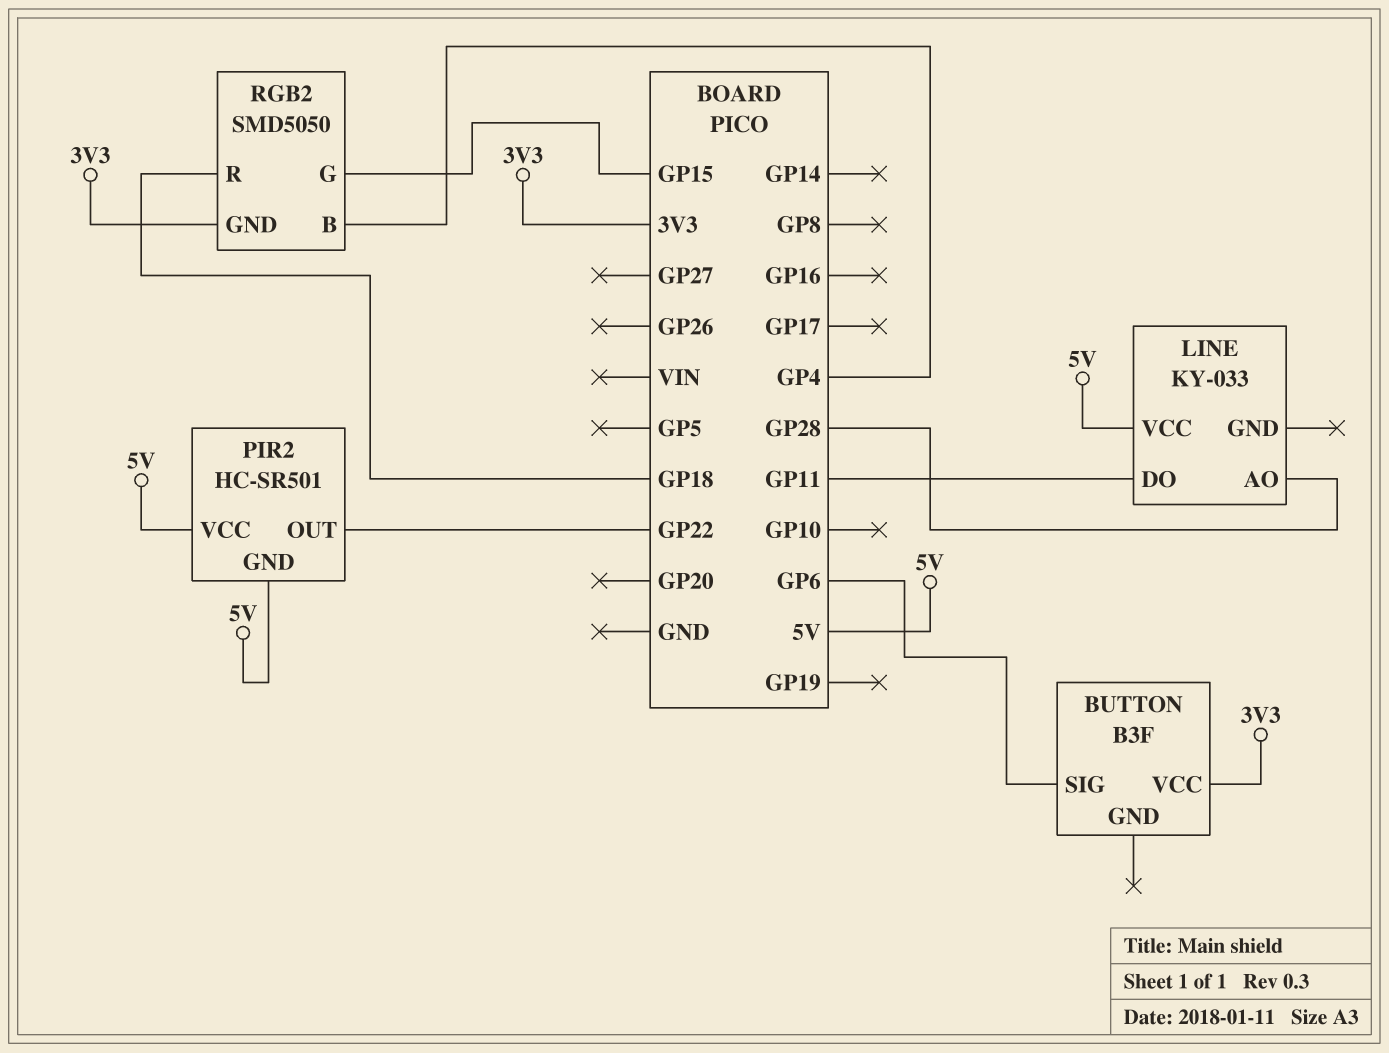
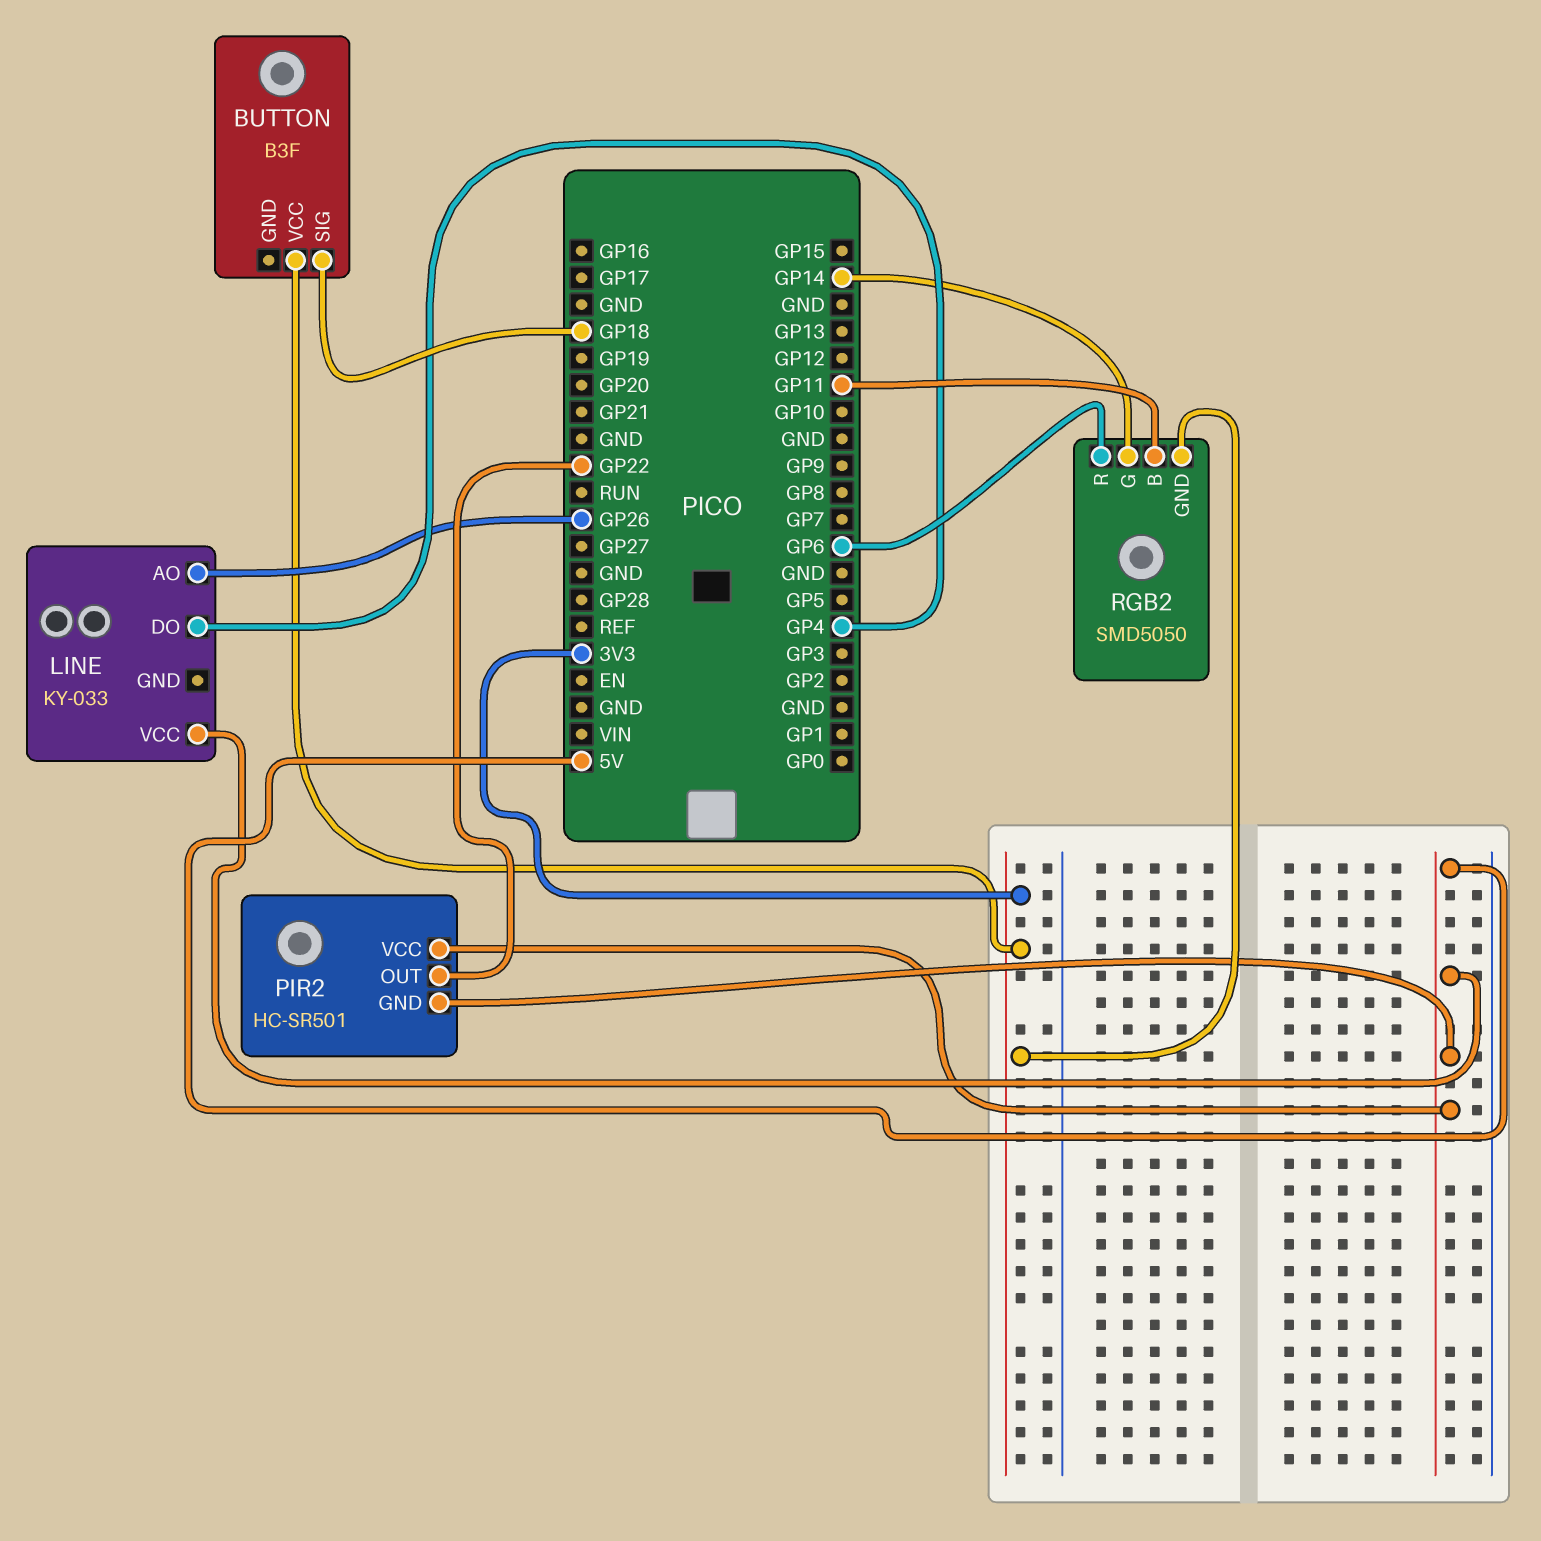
BUTTON pin SIG: GP6 -> GP18
LINE pin AO: GP28 -> GP26
LINE pin DO: GP11 -> GP4
RGB2 pin B: GP4 -> GP11
RGB2 pin G: GP15 -> GP14
RGB2 pin R: GP18 -> GP6

